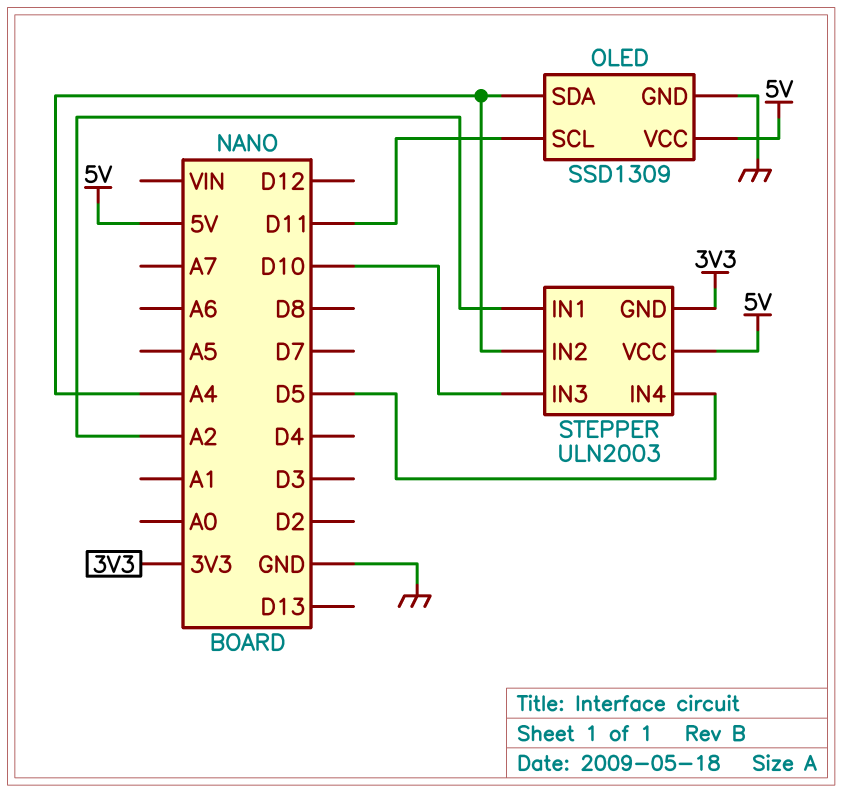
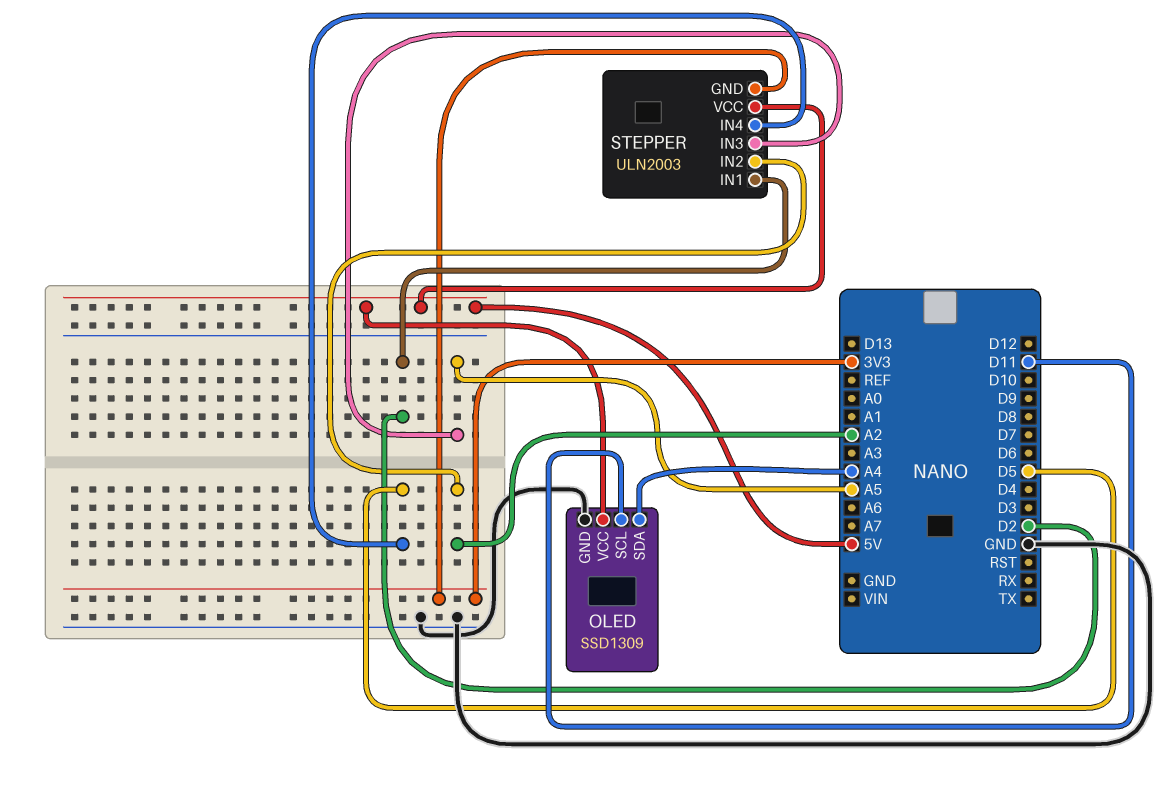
STEPPER pin IN1: A2 -> D2
STEPPER pin IN2: A4 -> A2
STEPPER pin IN3: D10 -> A5

